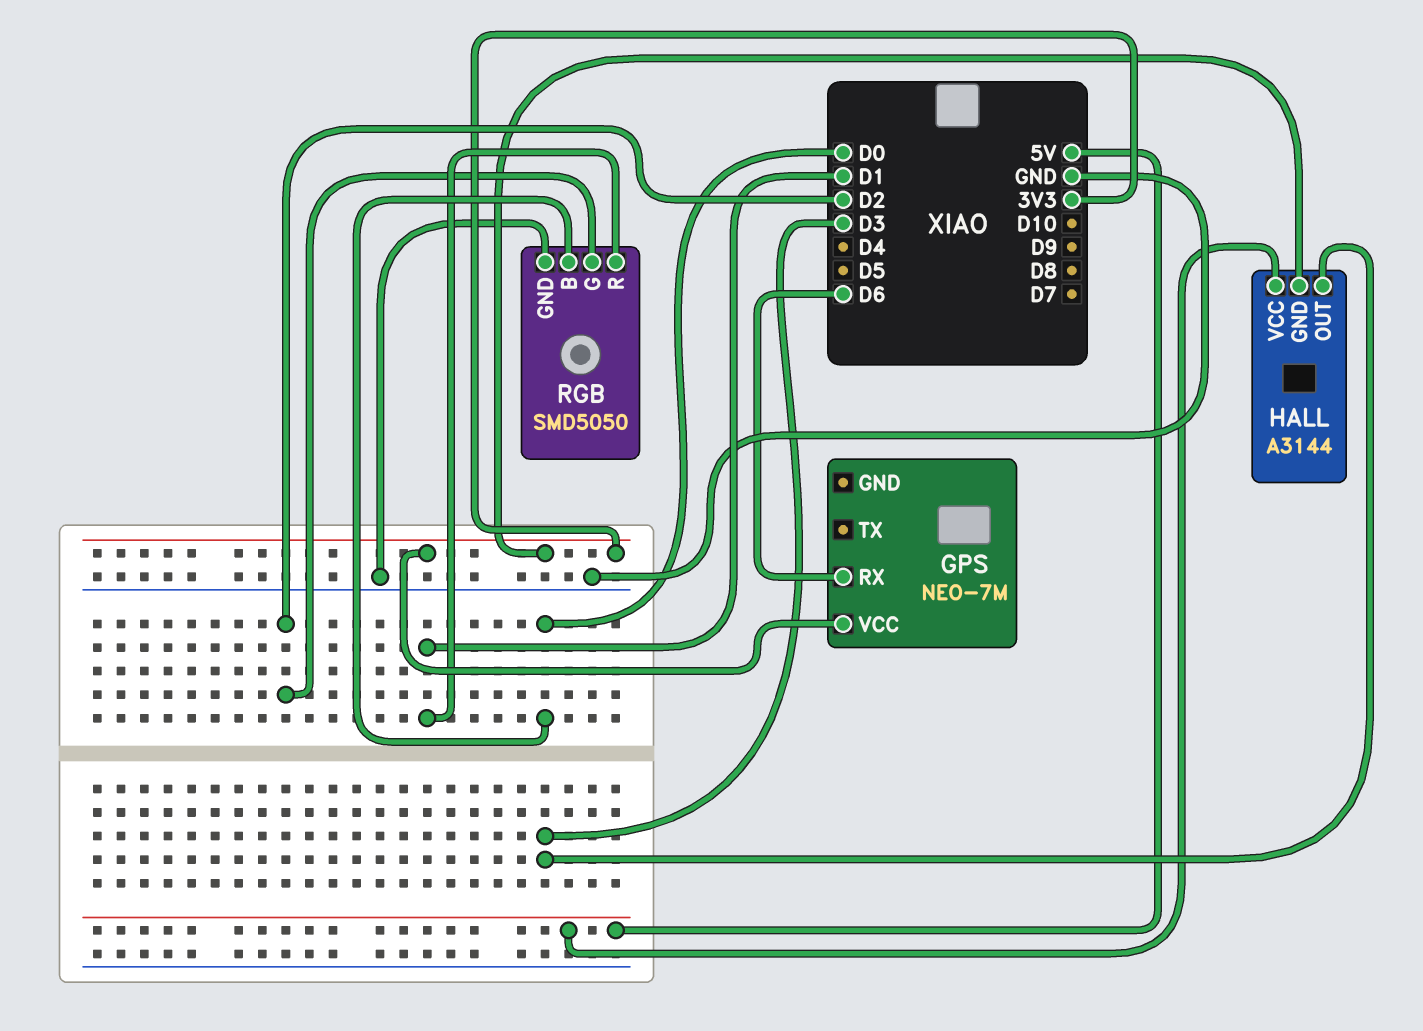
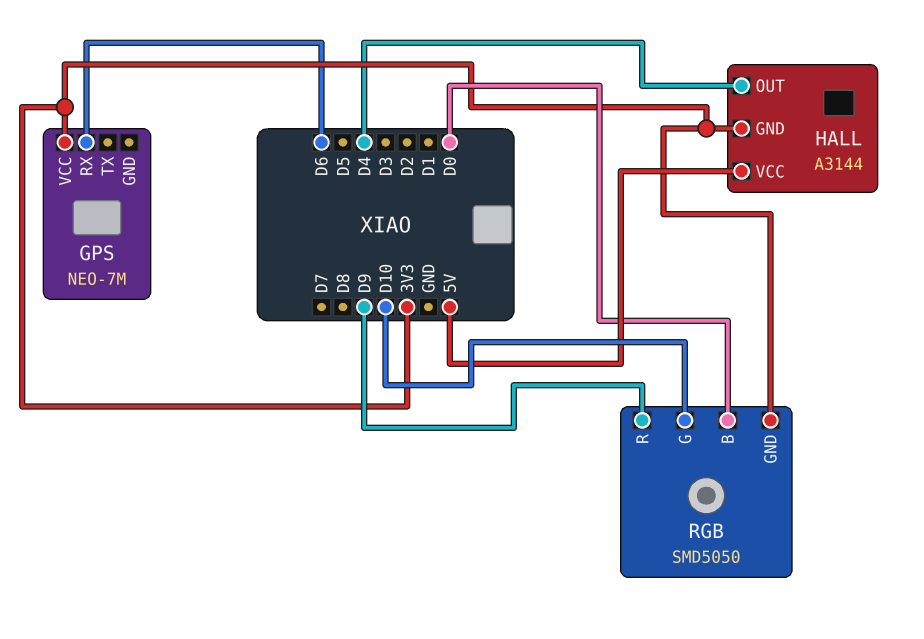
HALL pin OUT: D3 -> D4
RGB pin G: D2 -> D10
RGB pin GND: GND -> 3V3
RGB pin R: D1 -> D9

